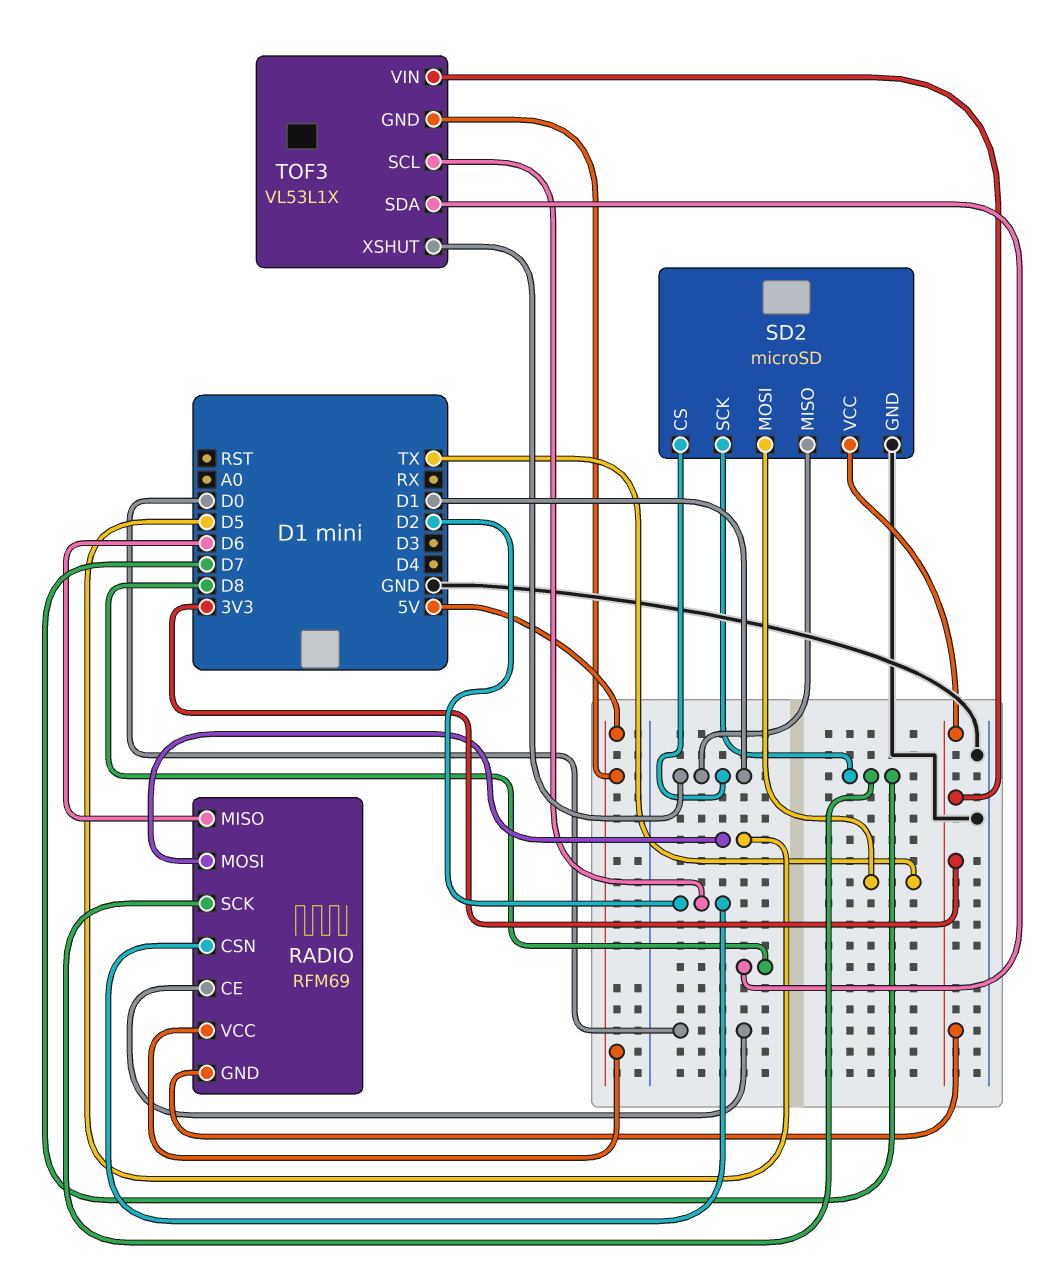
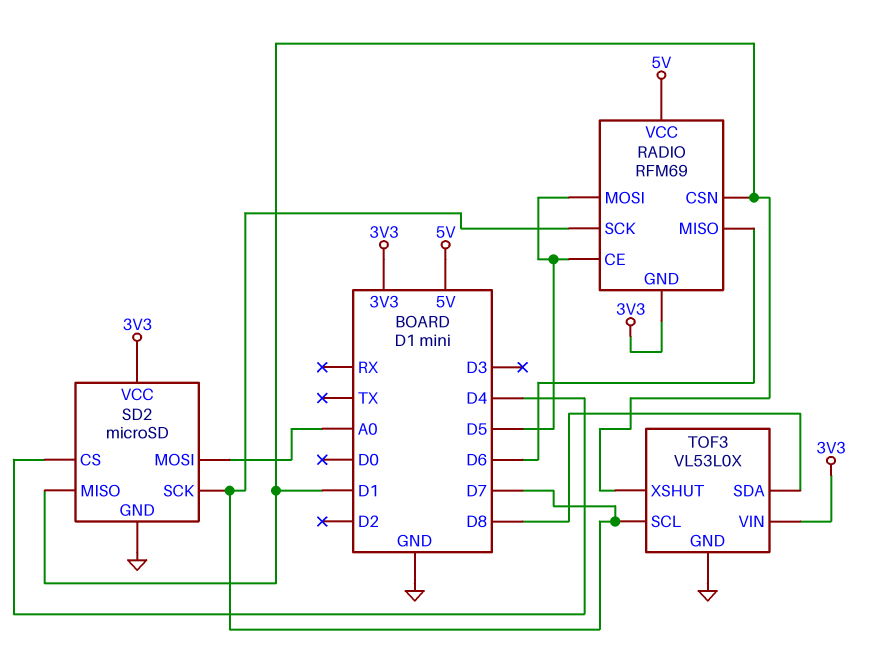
RADIO pin CE: D0 -> D5
RADIO pin CSN: D2 -> D1
SD2 pin CS: D1 -> D4
SD2 pin MOSI: TX -> A0
TOF3: VL53L1X -> VL53L0X
TOF3 pin GND: 5V -> GND
TOF3 pin SCL: D2 -> D7

